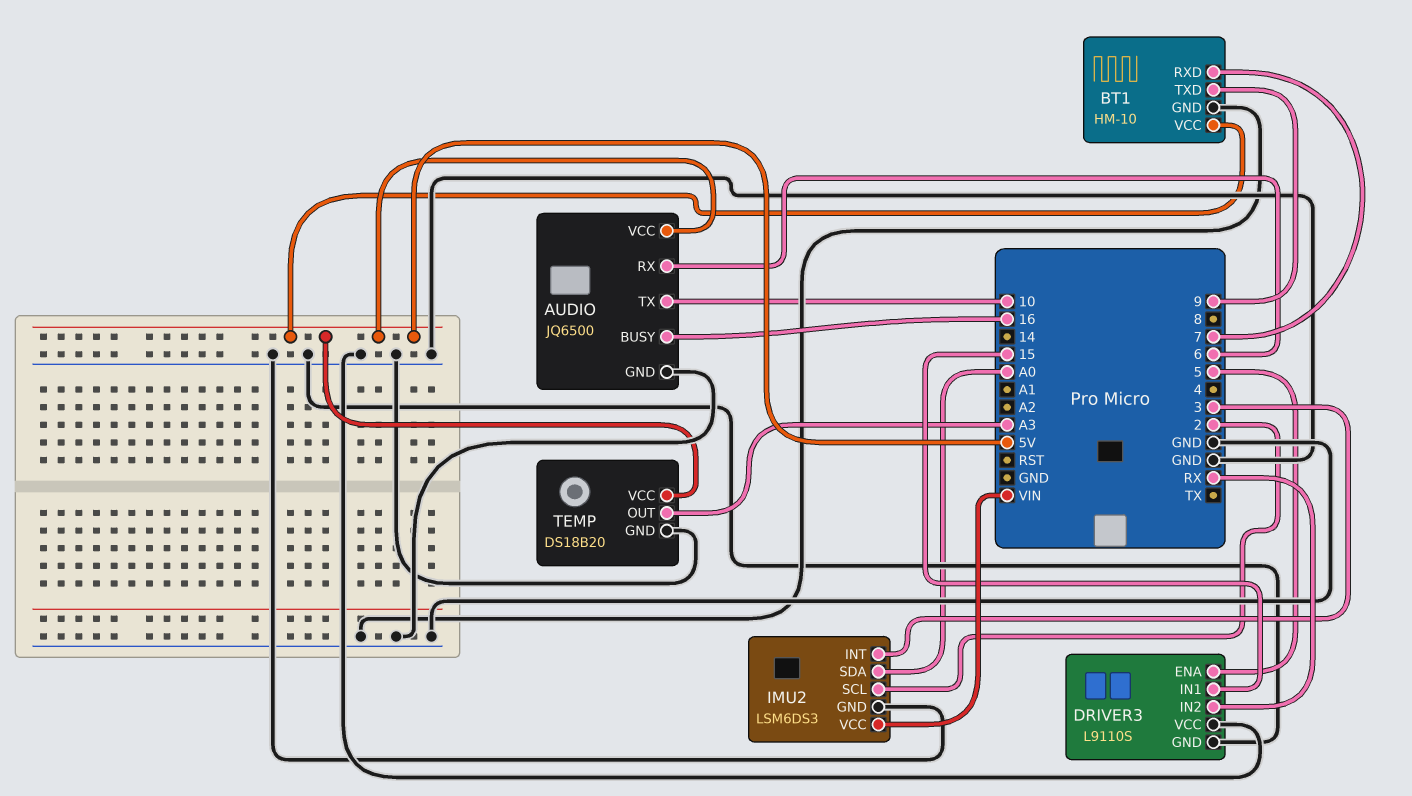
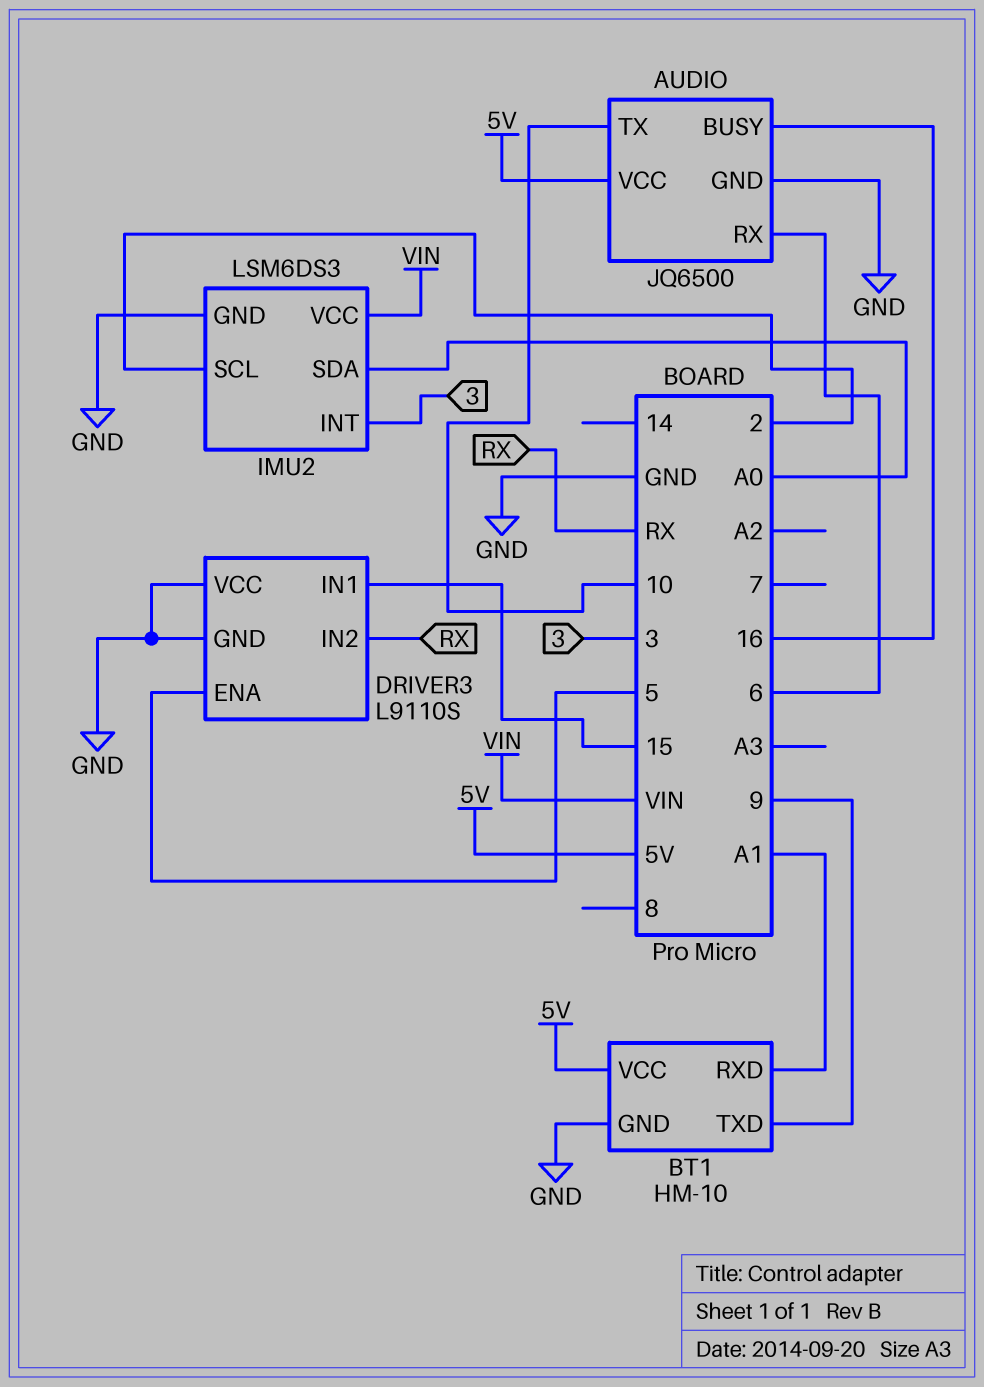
BT1 pin RXD: 7 -> A1
TEMP: DS18B20 -> none
TEMP pin GND: GND -> none
TEMP pin OUT: A3 -> none
TEMP pin VCC: 5V -> none

